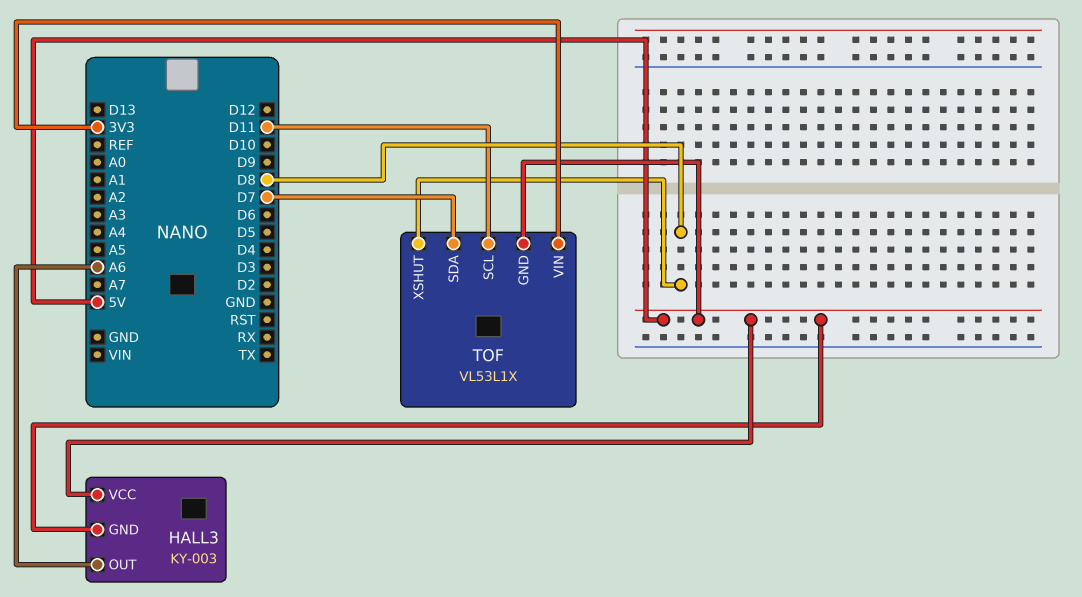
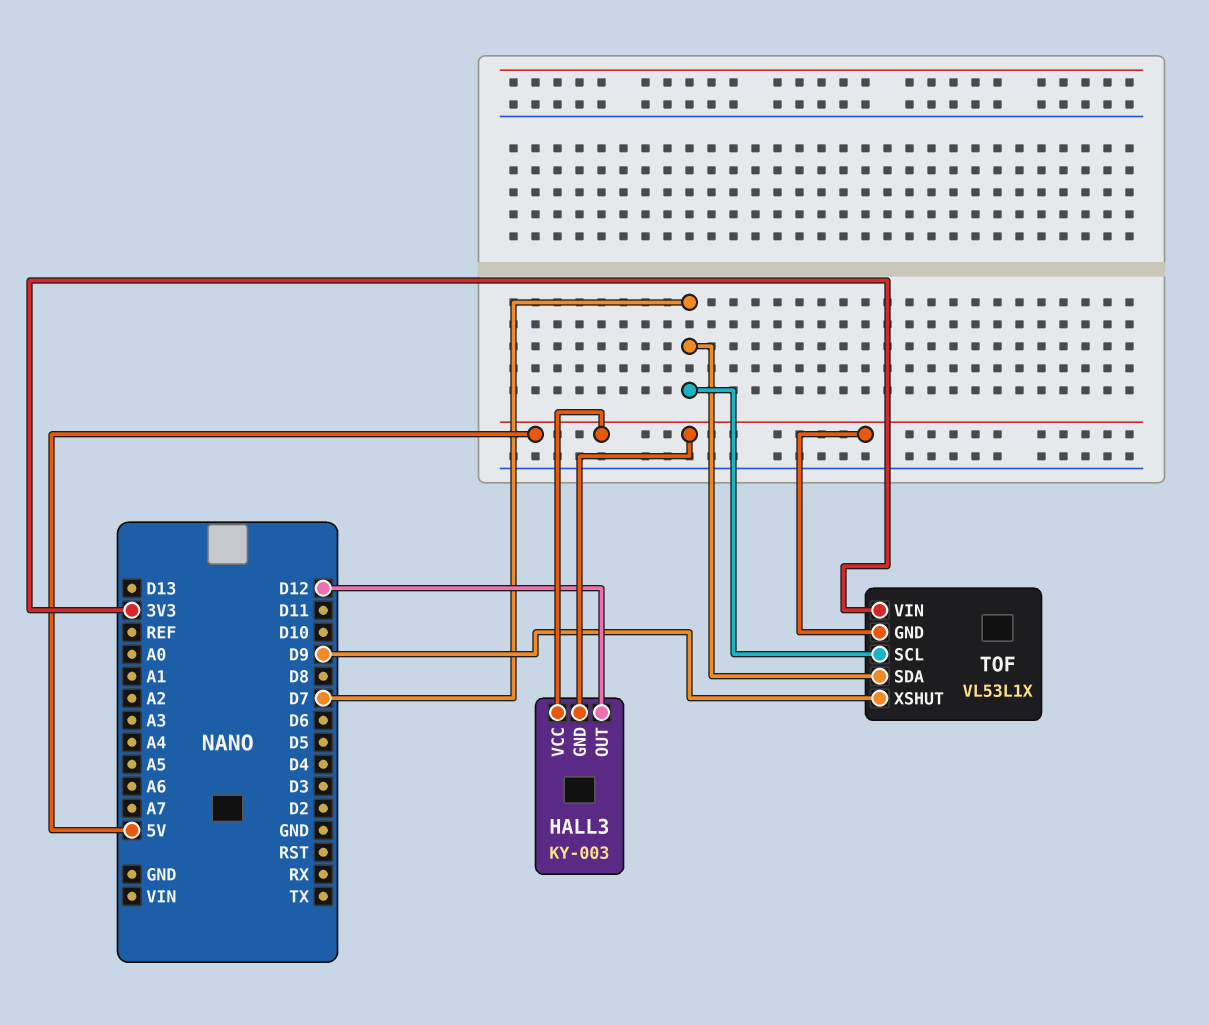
HALL3 pin OUT: A6 -> D12
TOF pin SCL: D11 -> D7
TOF pin XSHUT: D8 -> D9

